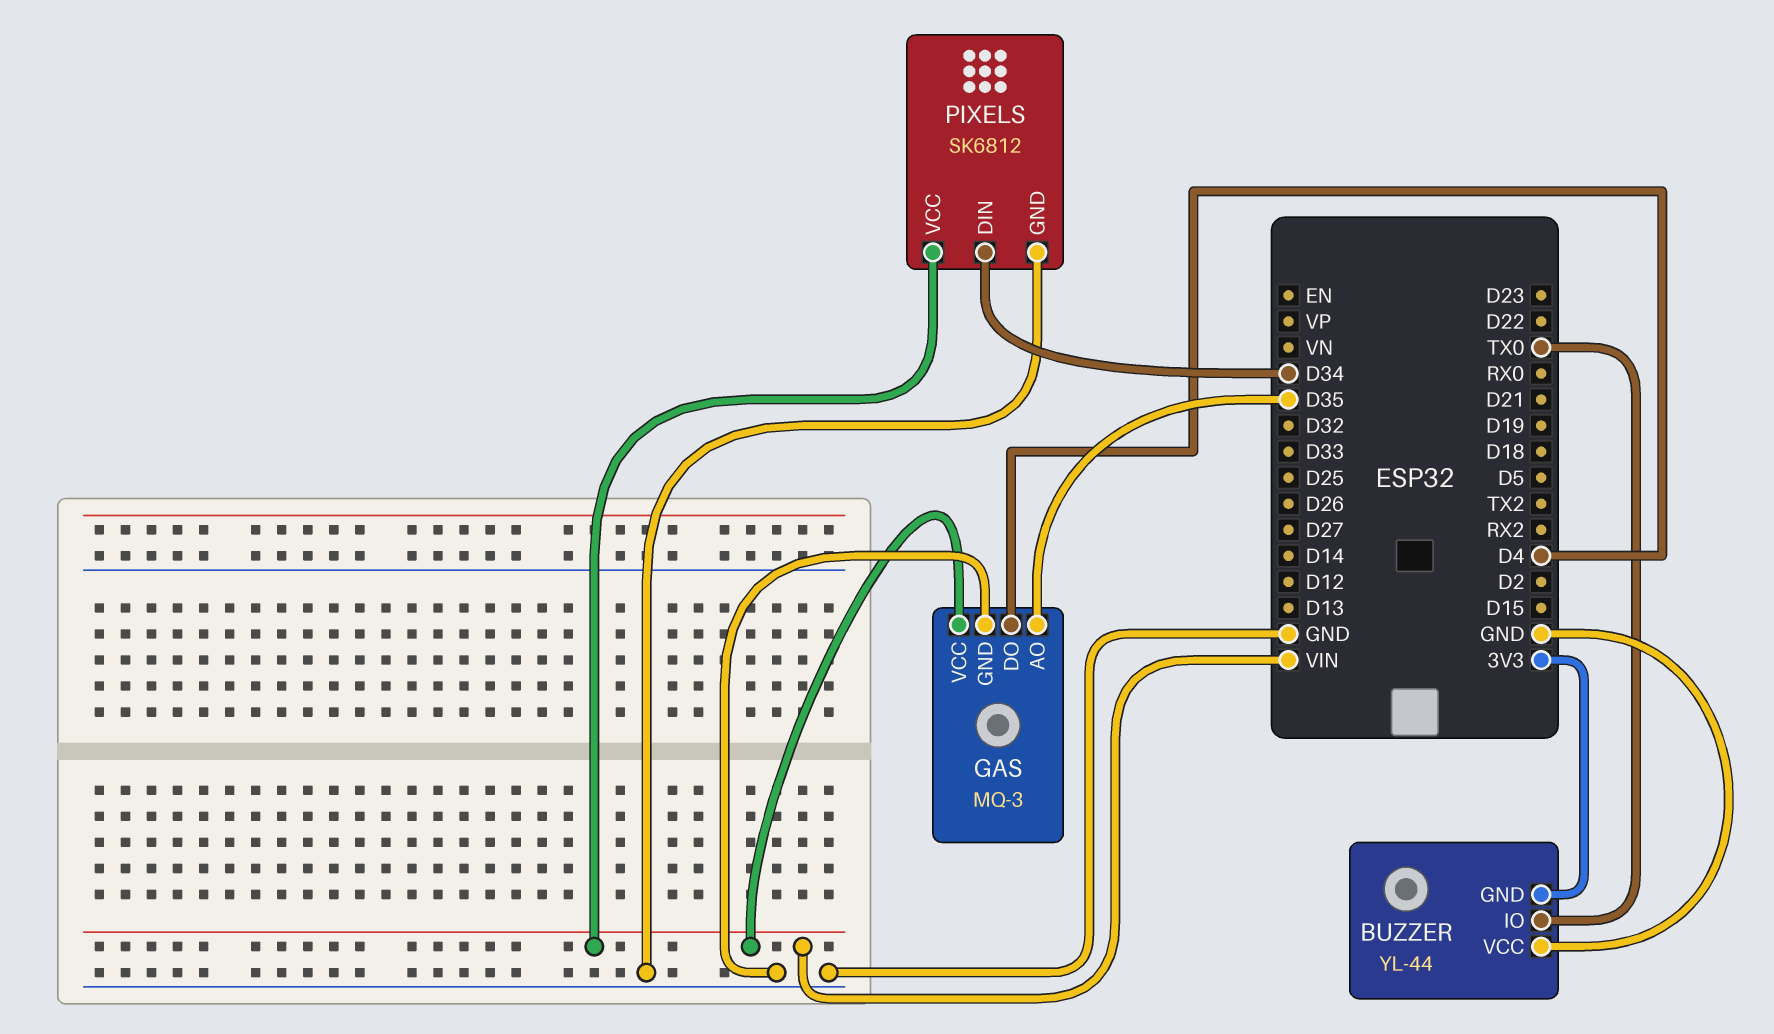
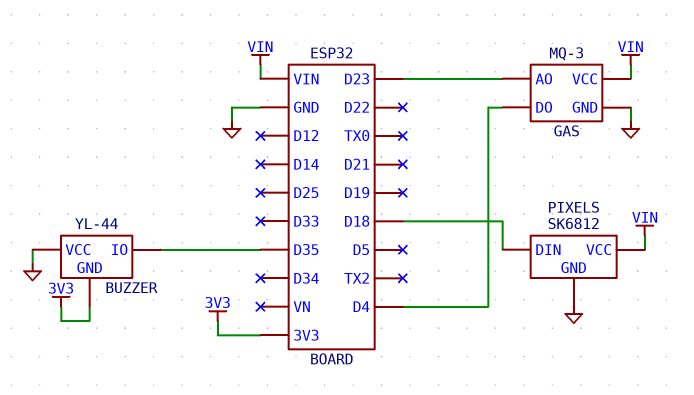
BUZZER pin IO: TX0 -> D35
GAS pin AO: D35 -> D23
PIXELS pin DIN: D34 -> D18

